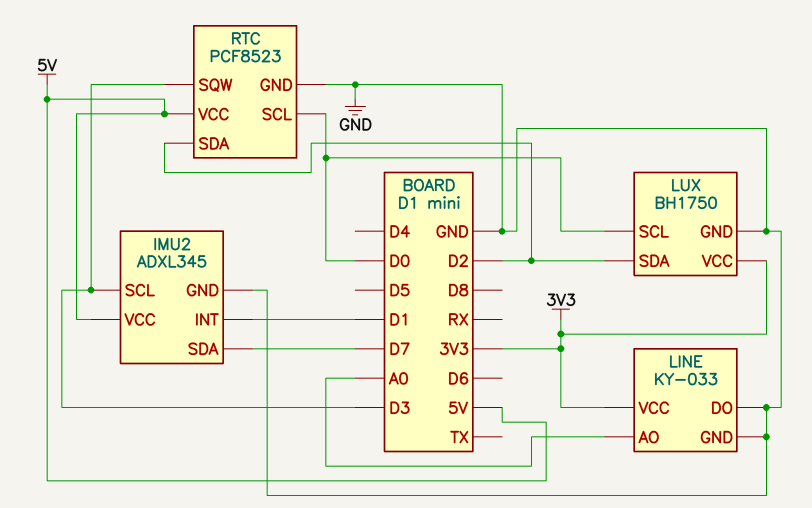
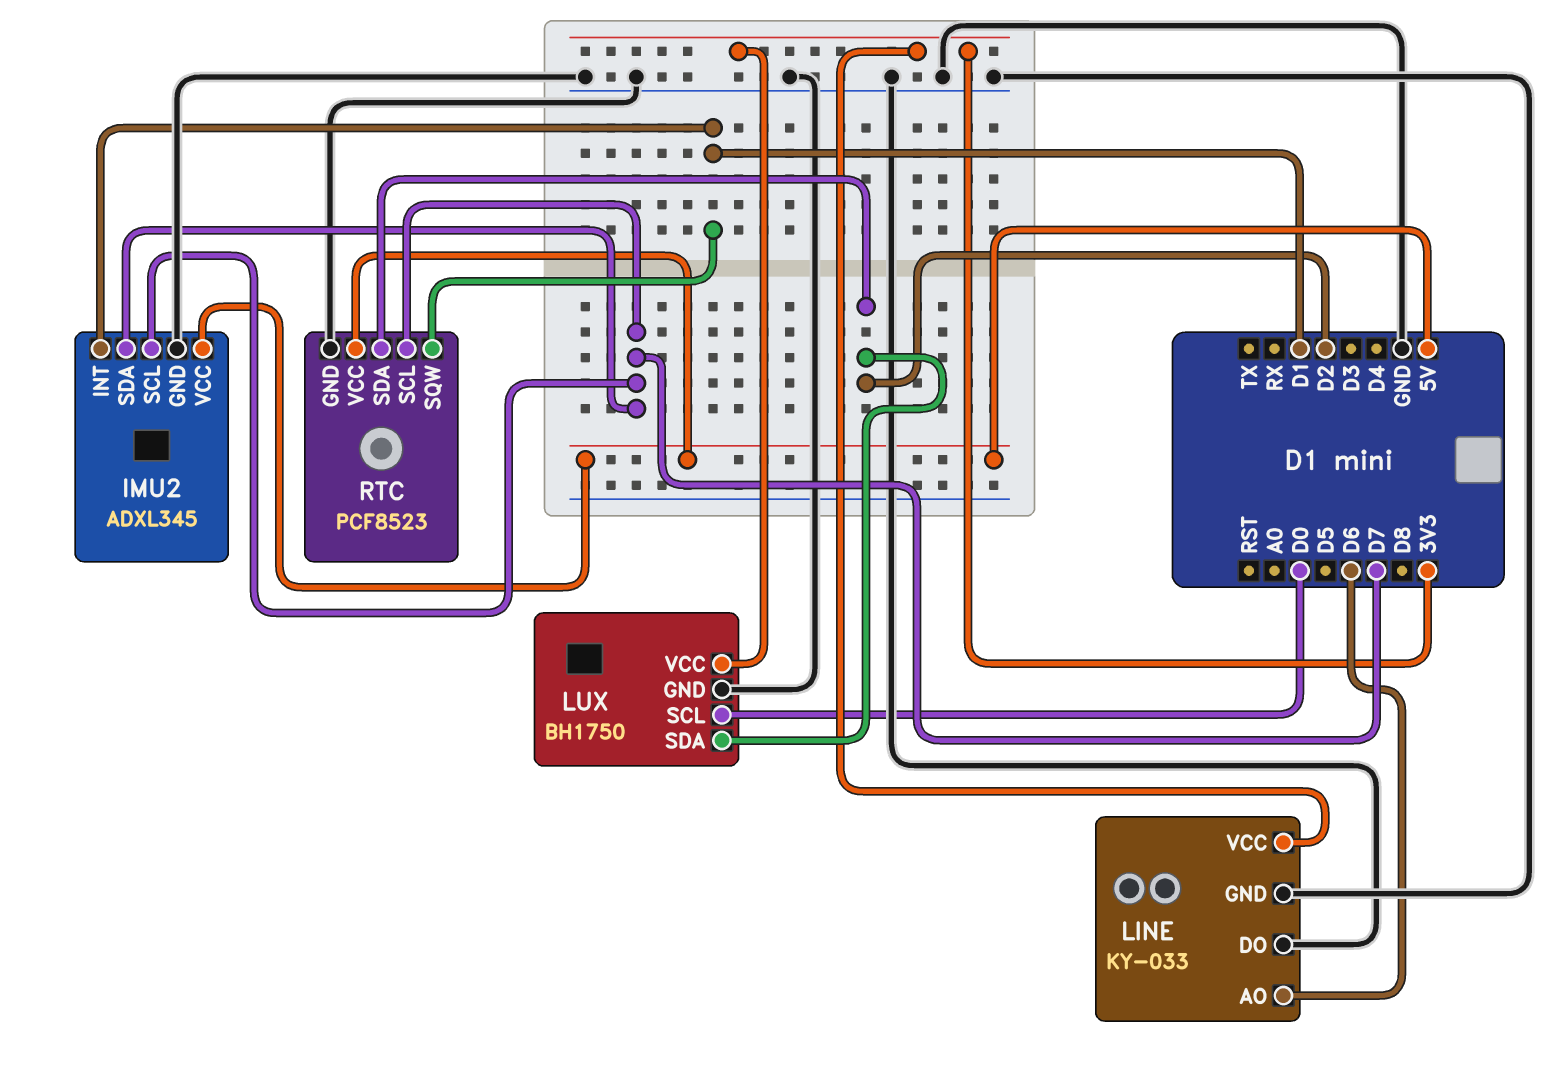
IMU2 pin SCL: D3 -> D7
LINE pin AO: A0 -> D6
RTC pin SCL: D0 -> D7
RTC pin SQW: D3 -> D1

